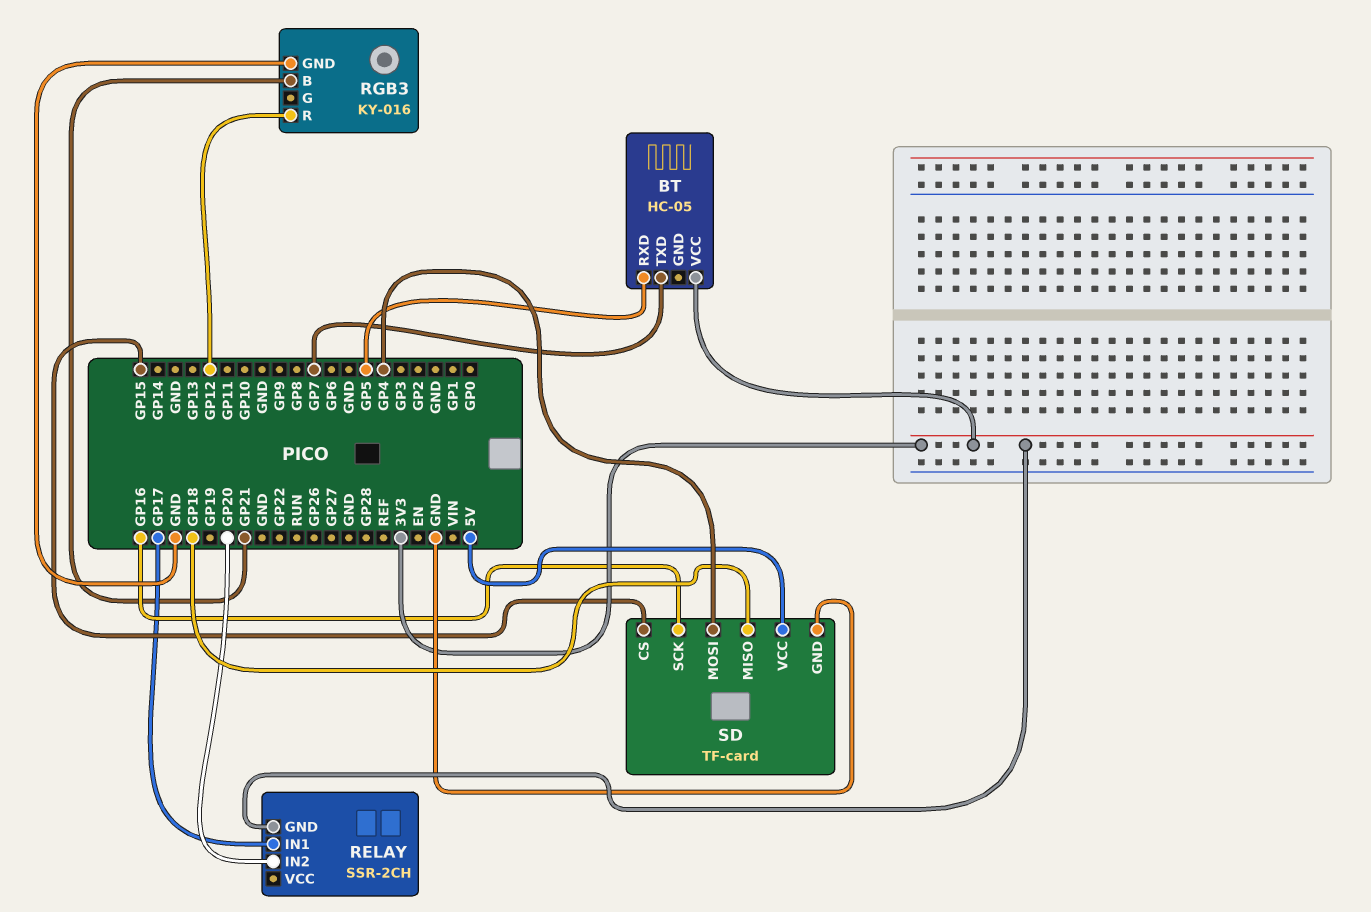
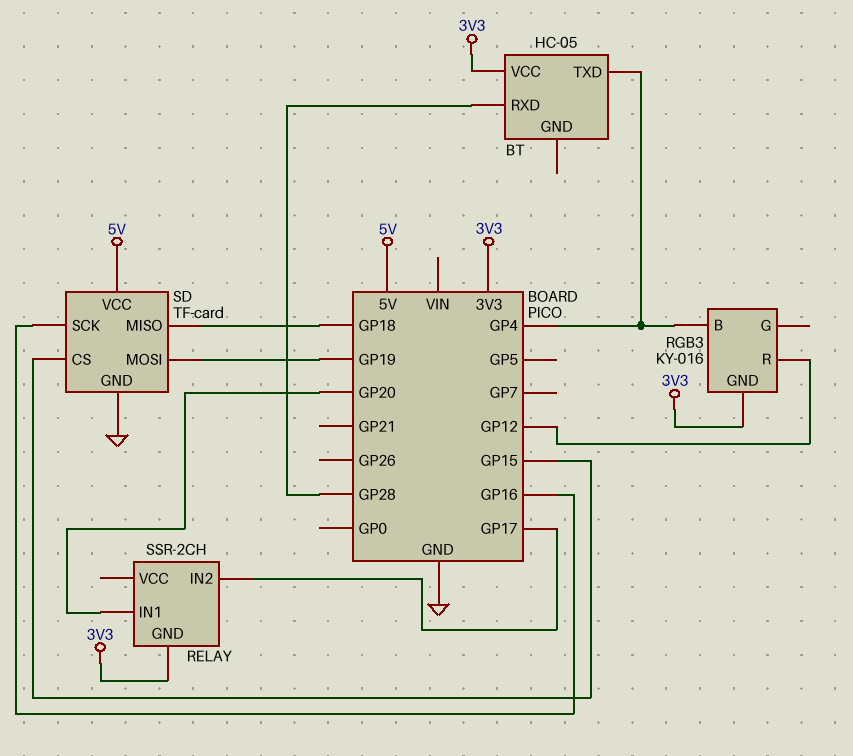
BT pin RXD: GP5 -> GP28
BT pin TXD: GP7 -> GP4
RELAY pin IN1: GP17 -> GP20
RELAY pin IN2: GP20 -> GP17
RGB3 pin B: GP21 -> GP4
RGB3 pin GND: GND -> 3V3
SD pin MOSI: GP4 -> GP19

